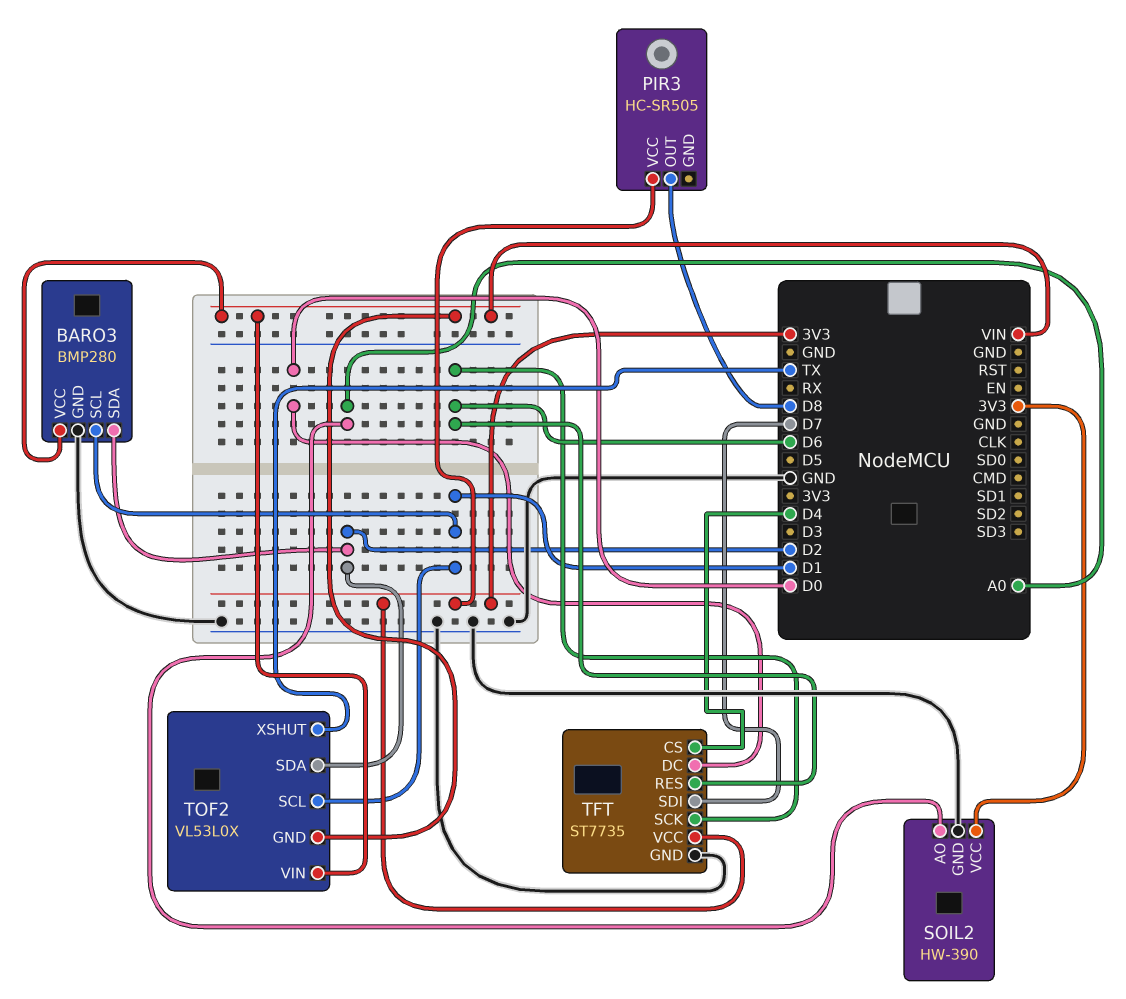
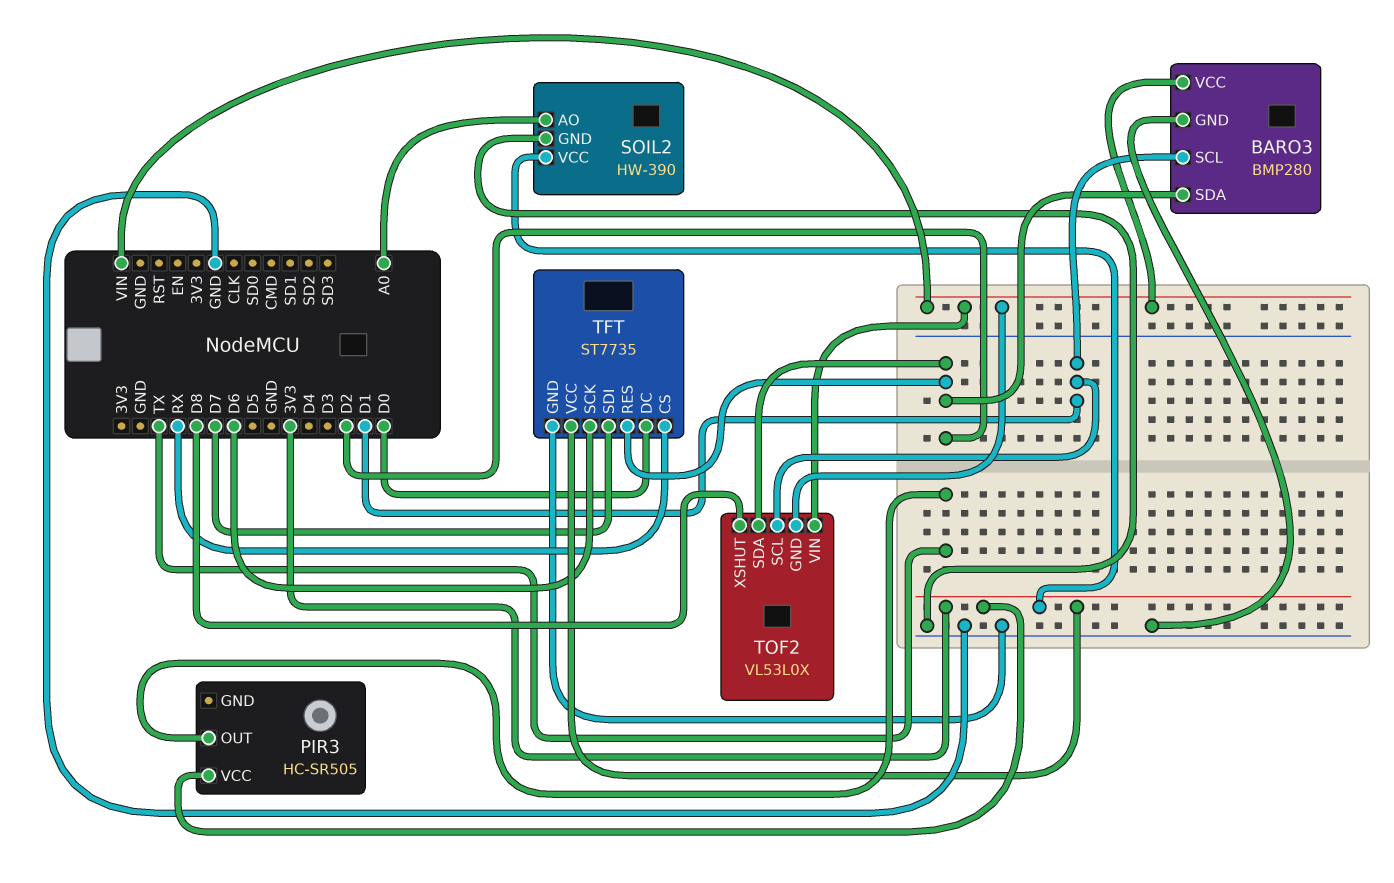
PIR3 pin OUT: D8 -> TX
TFT pin CS: D4 -> RX
TFT pin RES: D6 -> D2
TOF2 pin XSHUT: TX -> D8

